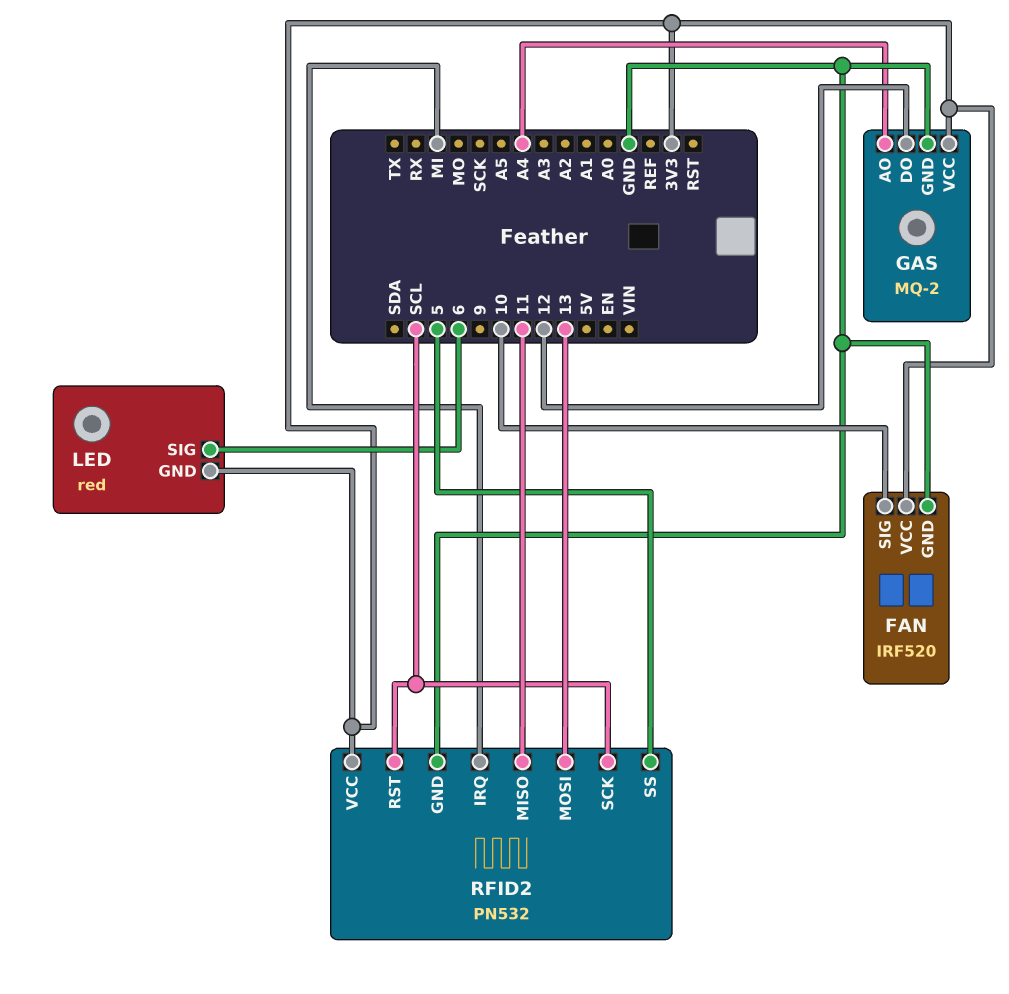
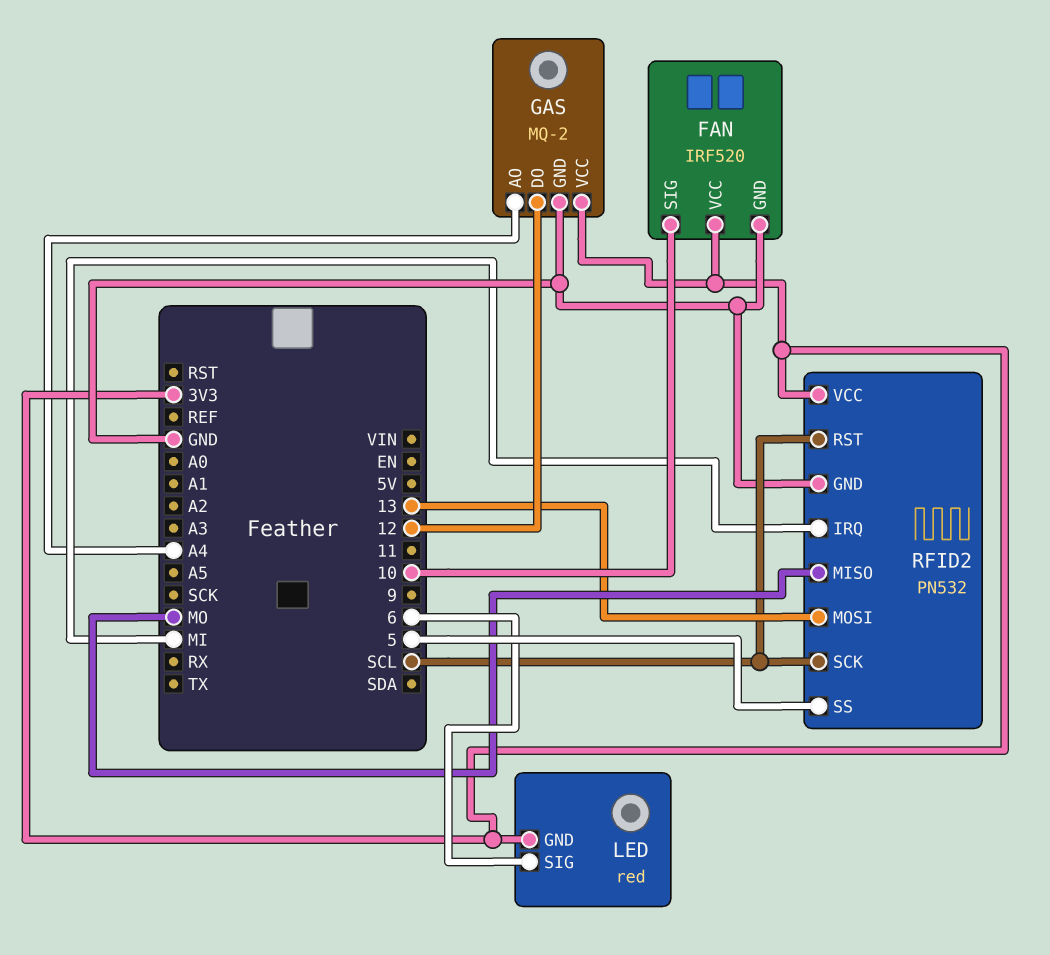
RFID2 pin MISO: 11 -> MO

